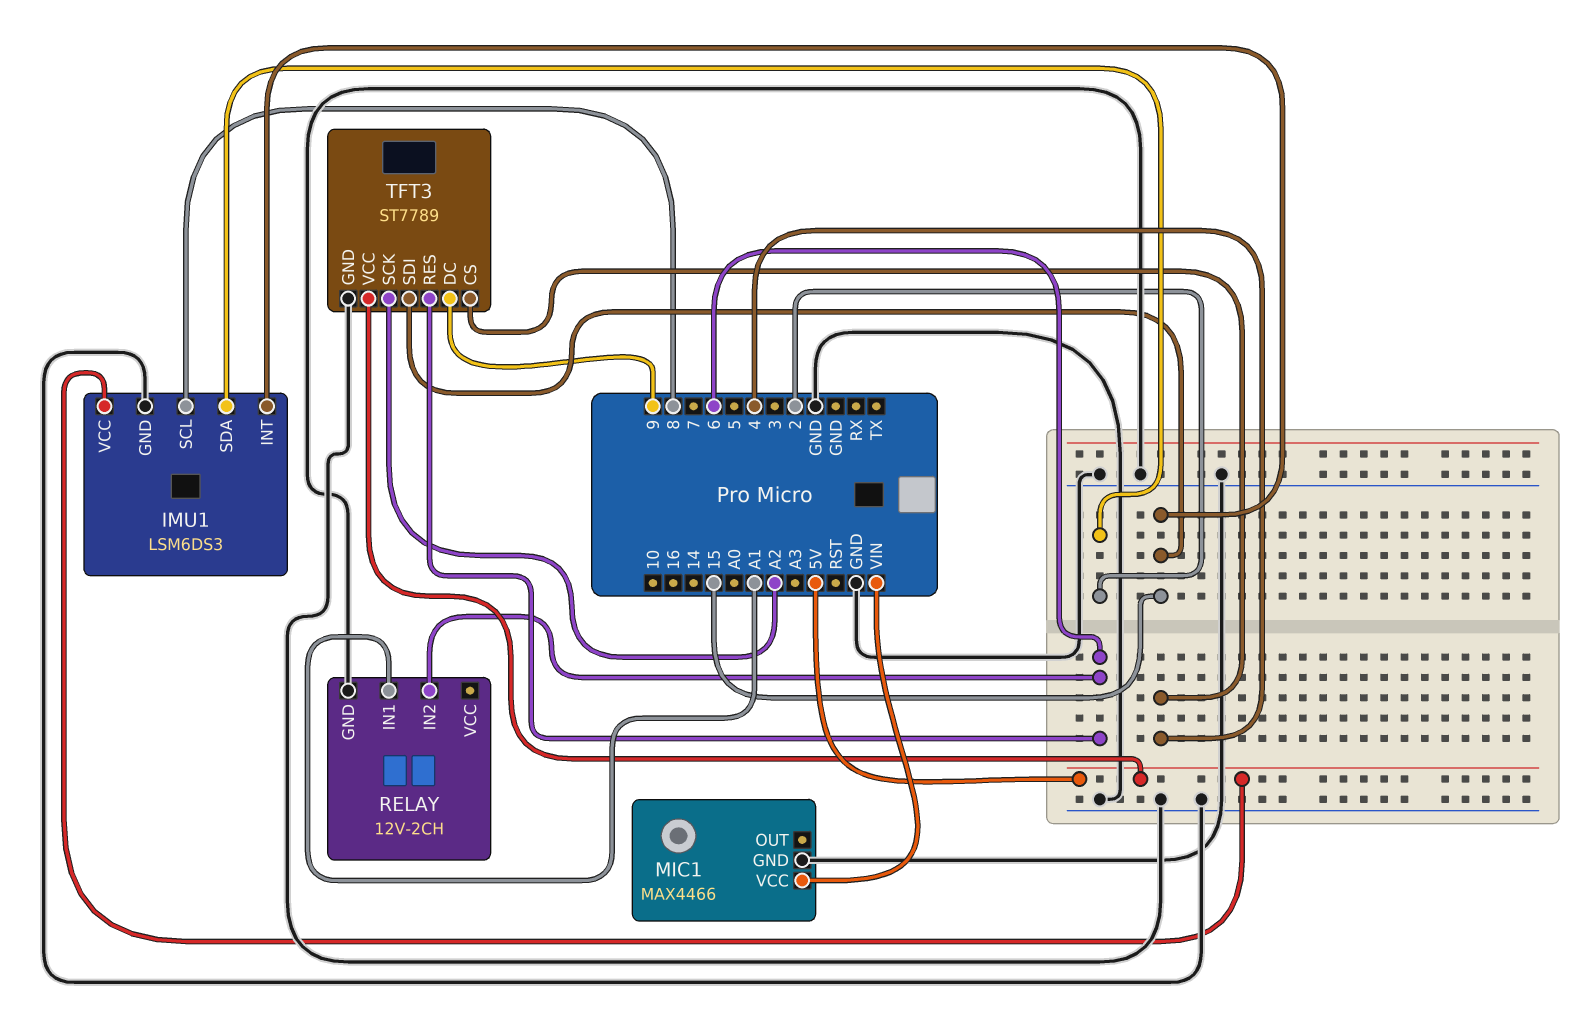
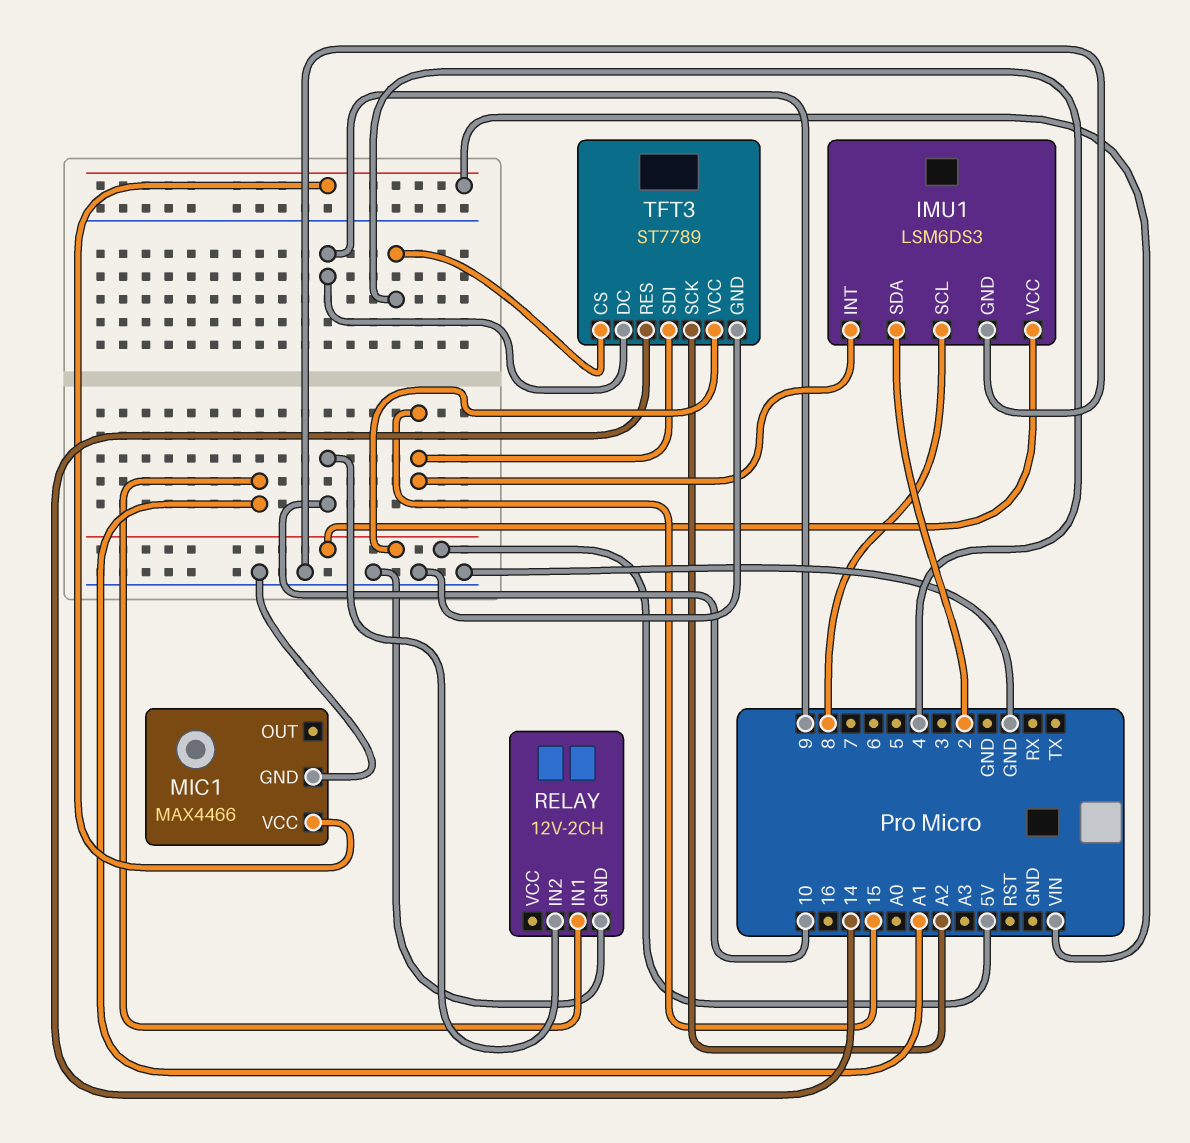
RELAY pin IN2: 6 -> 10
TFT3 pin RES: 6 -> 14

